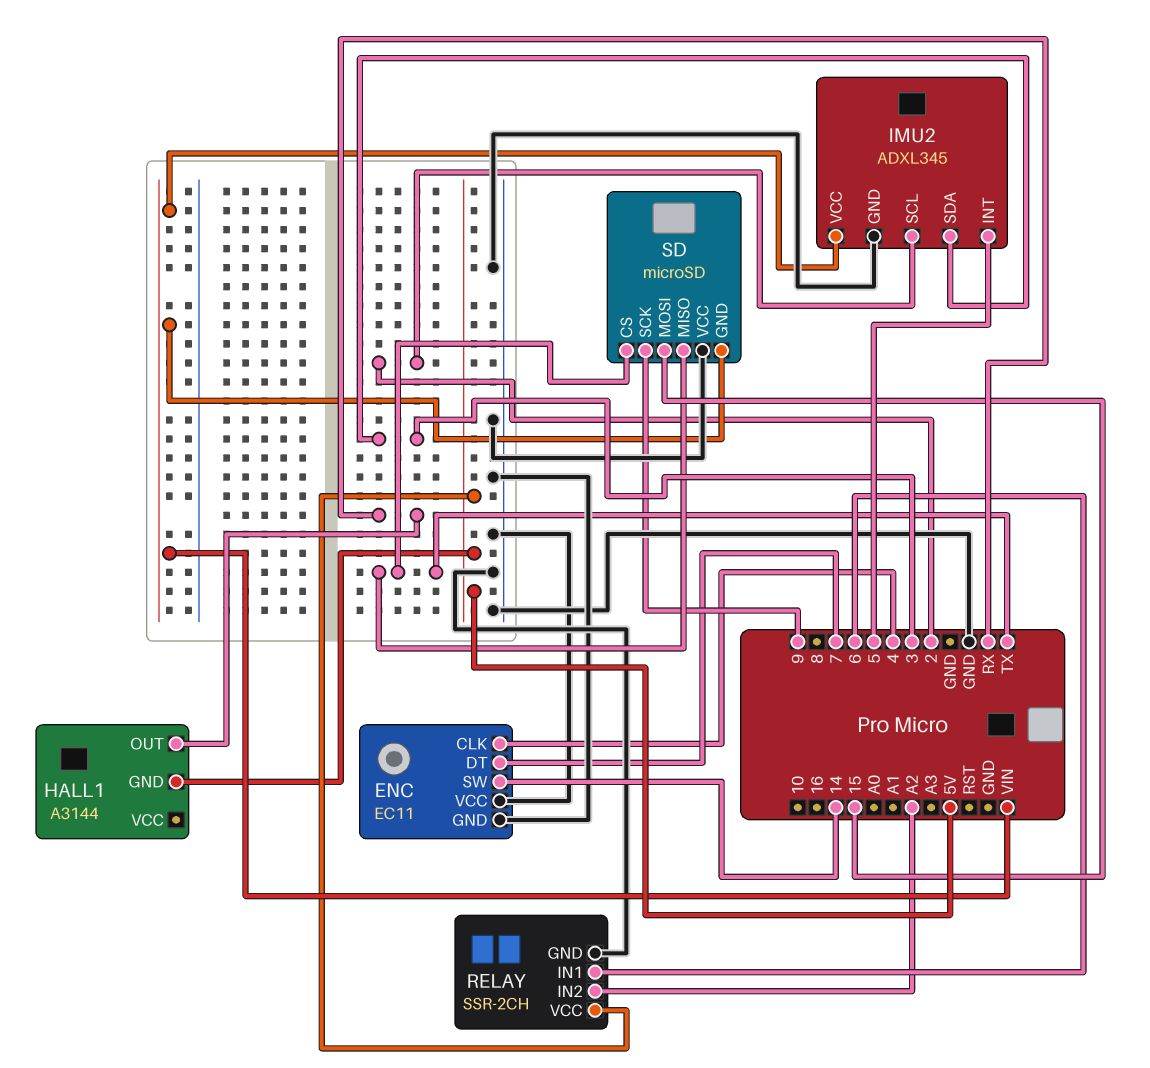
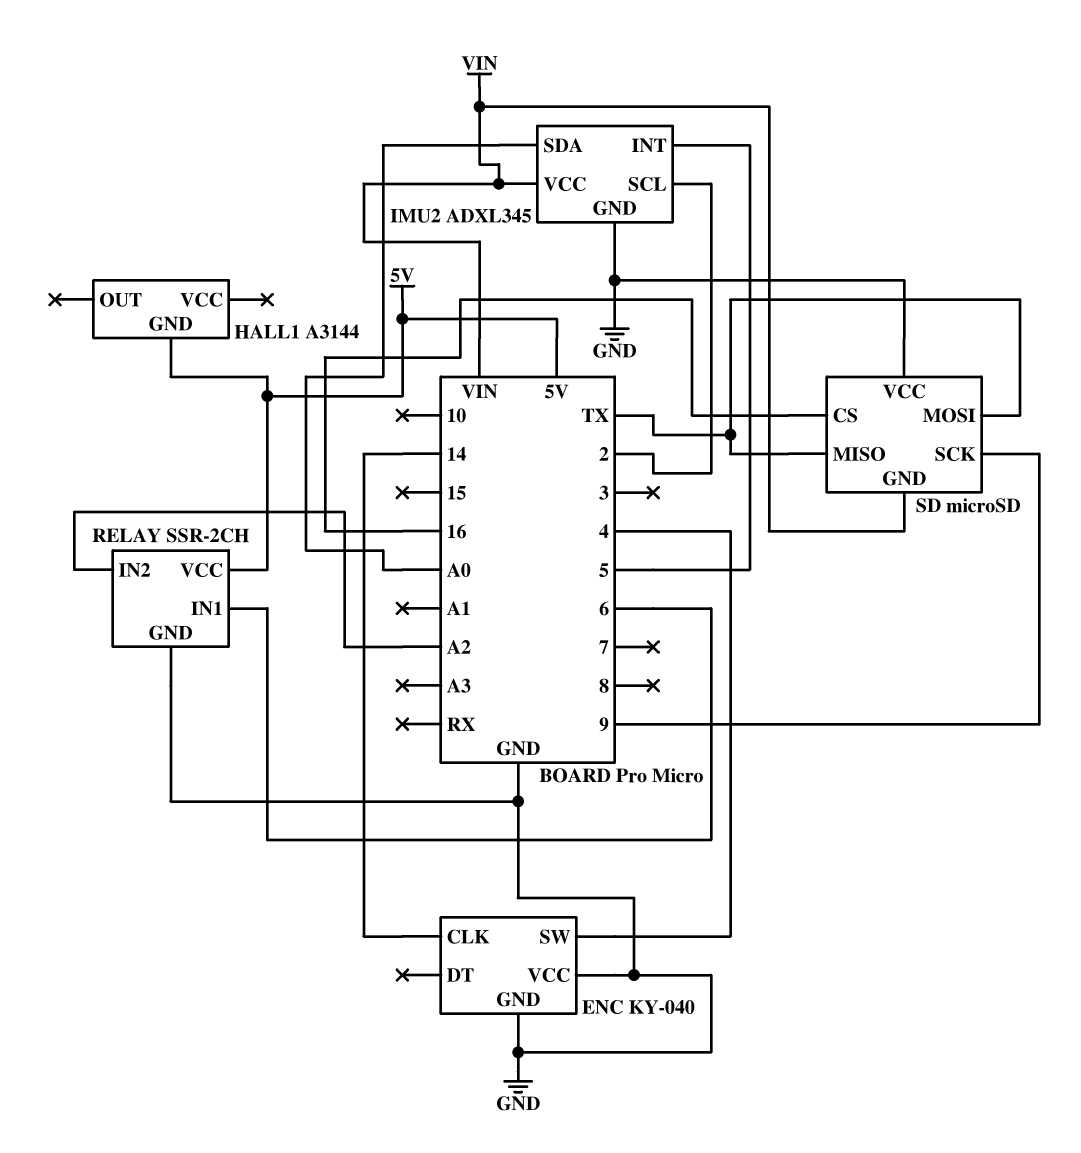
ENC: EC11 -> KY-040
ENC pin CLK: 4 -> 14
ENC pin DT: 7 -> none
ENC pin SW: 14 -> 4
HALL1 pin OUT: RX -> none
IMU2 pin SDA: 3 -> A0
SD pin CS: TX -> 16
SD pin MOSI: 15 -> TX

